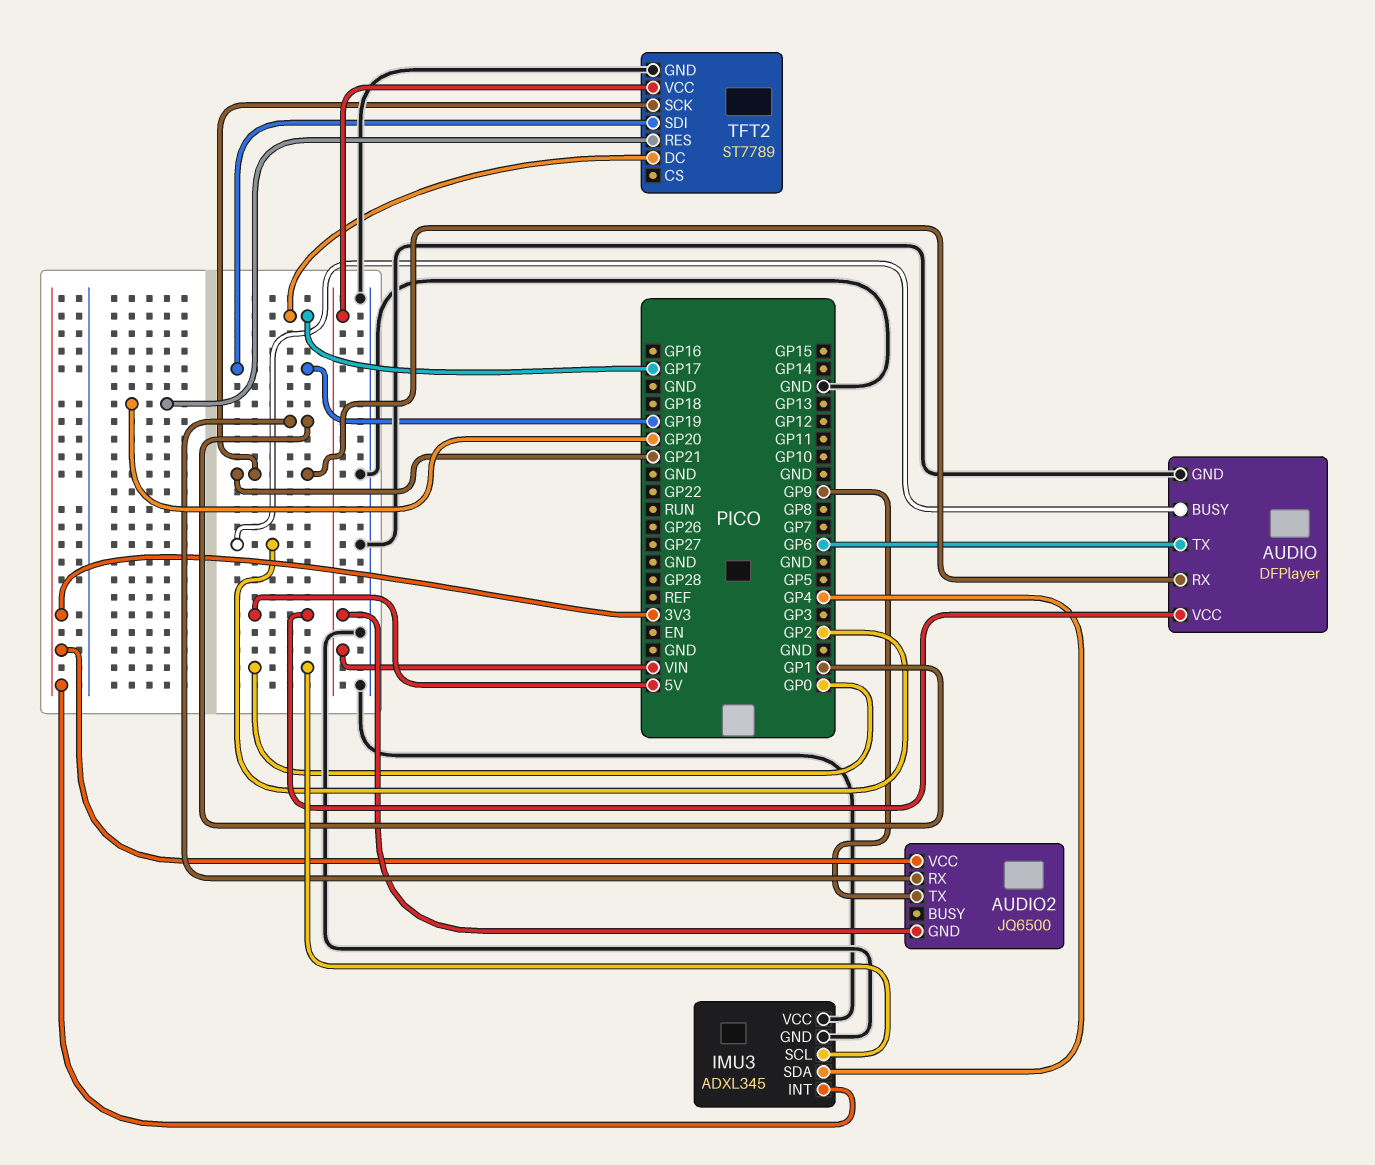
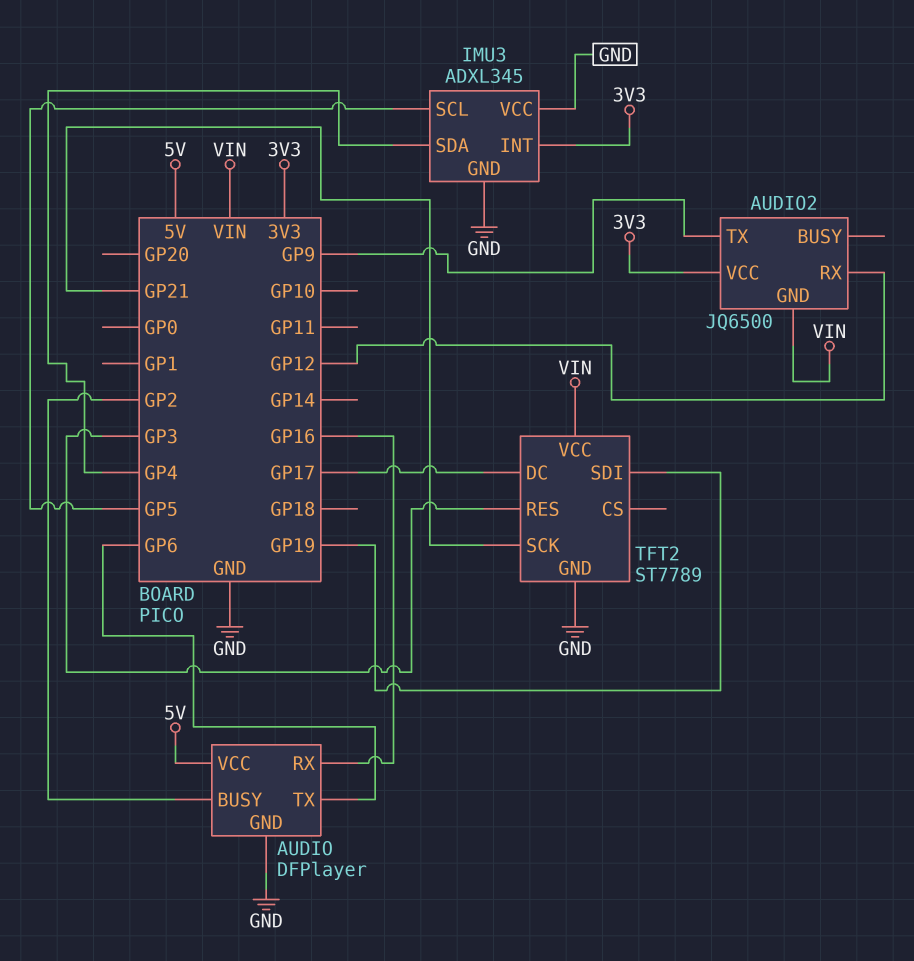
AUDIO pin RX: GP21 -> GP16
AUDIO2 pin RX: GP1 -> GP12
IMU3 pin SCL: GP0 -> GP5
TFT2 pin RES: GP20 -> GP3

